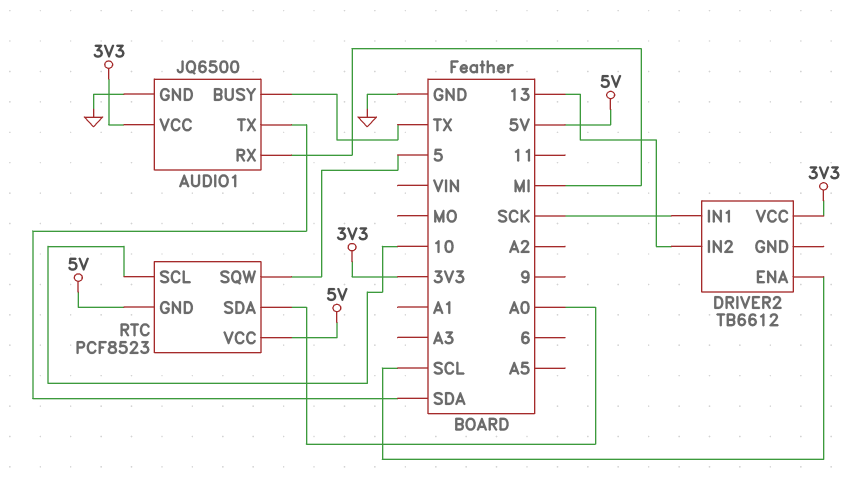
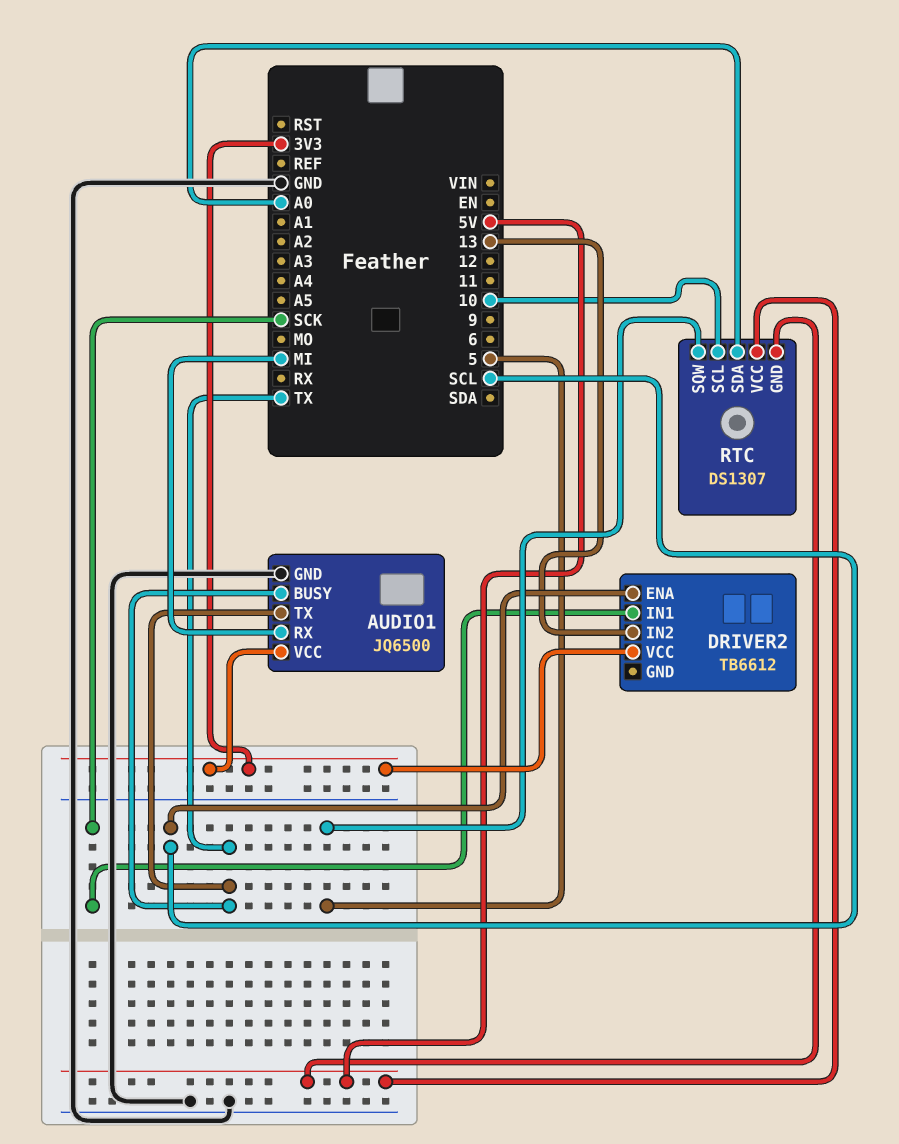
AUDIO1 pin TX: SDA -> TX
RTC: PCF8523 -> DS1307

